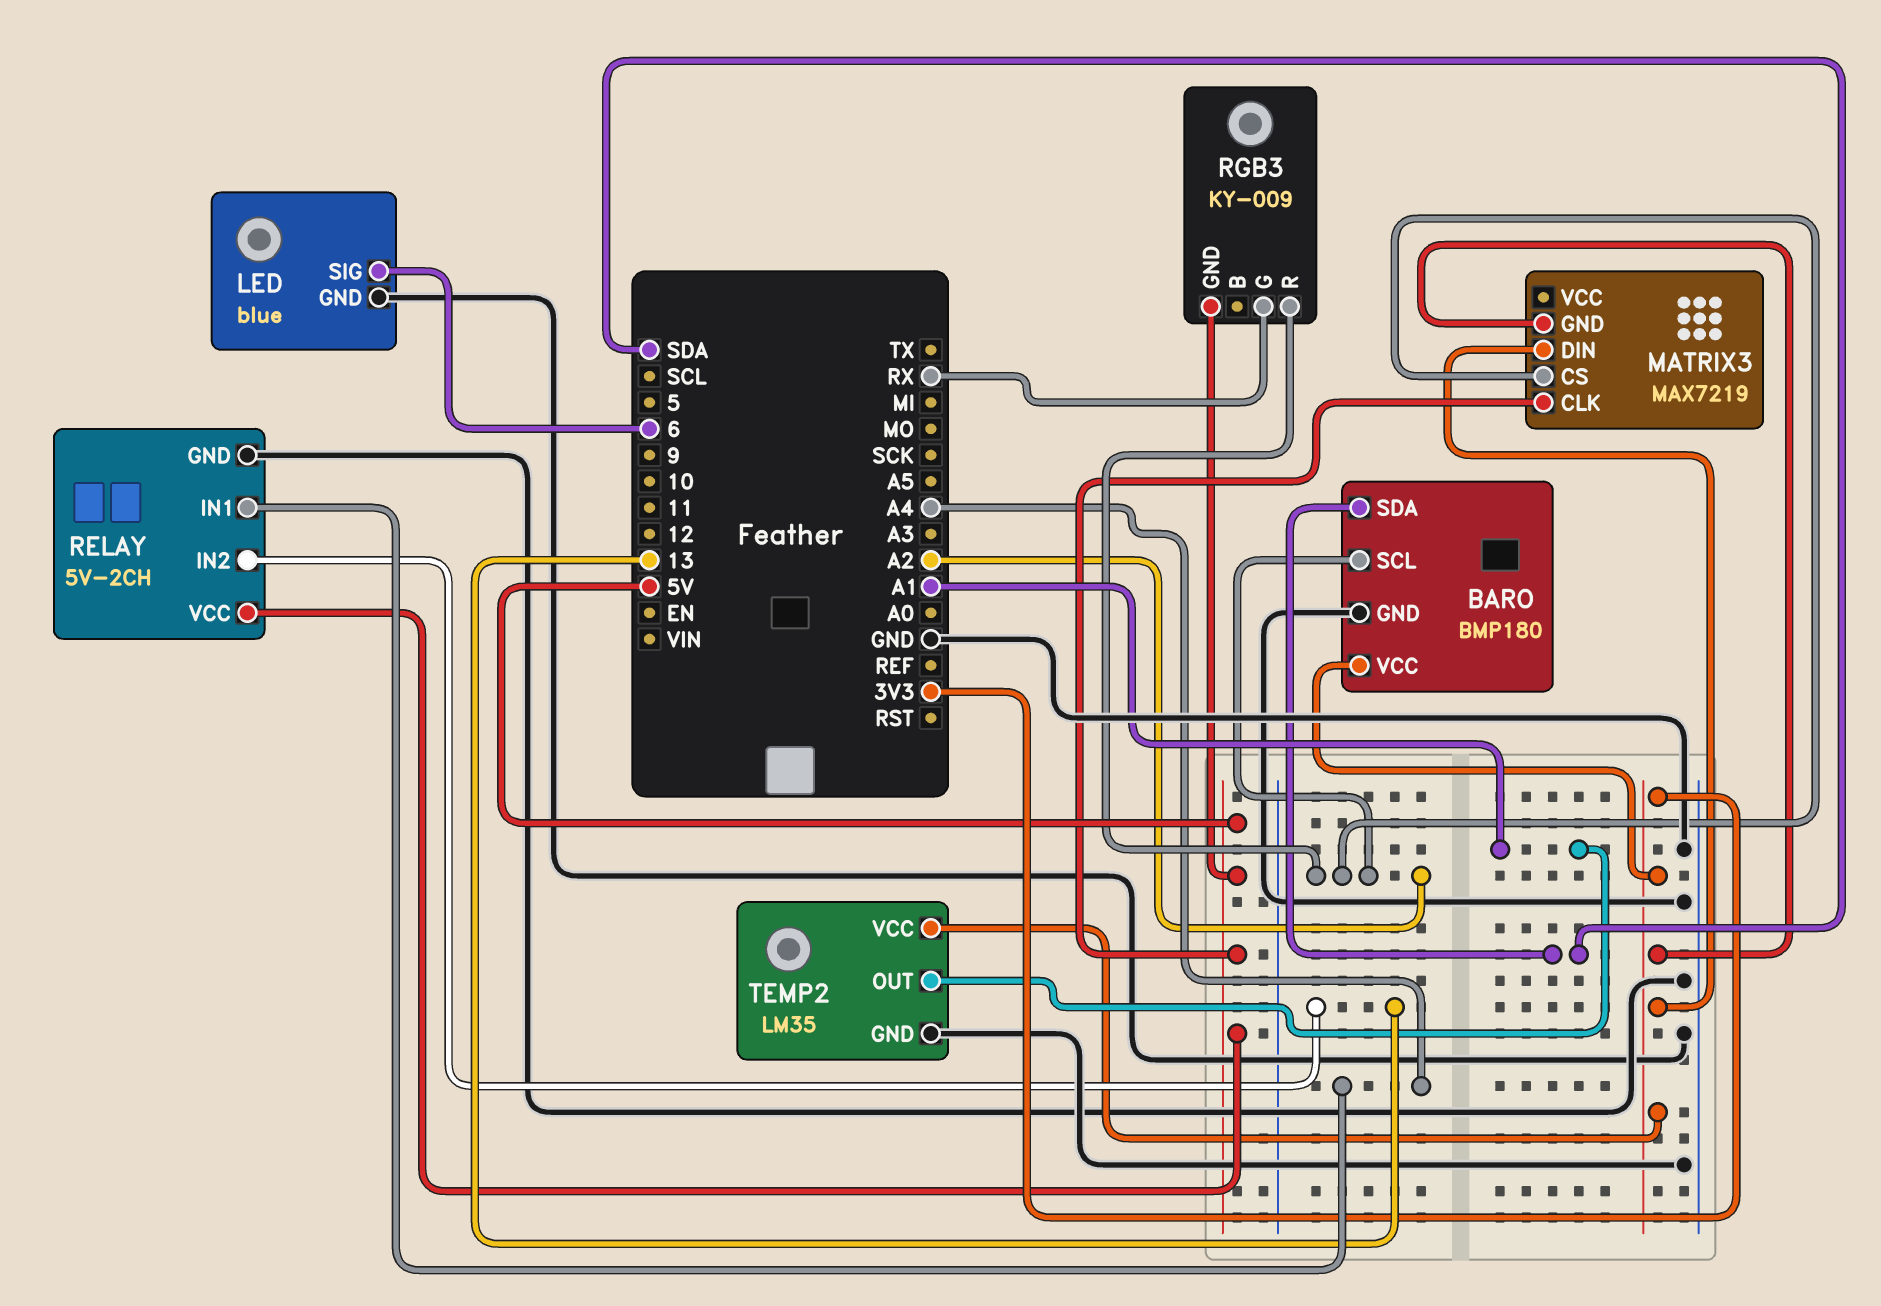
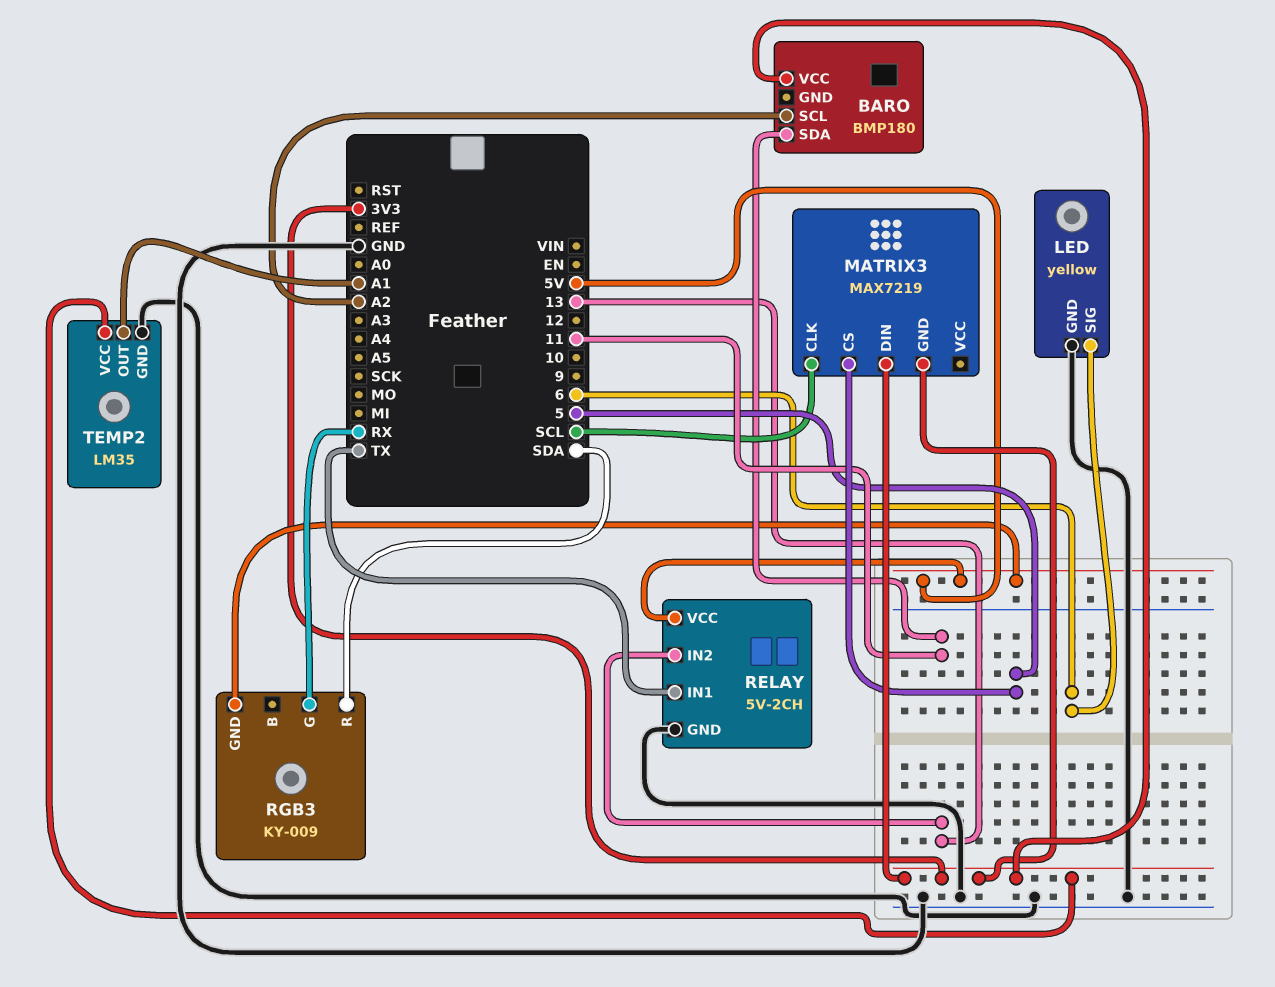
BARO pin GND: GND -> none
BARO pin SDA: SDA -> 11
LED: blue -> yellow
MATRIX3 pin CLK: 5V -> SCL
MATRIX3 pin CS: A2 -> 5
RELAY pin IN1: A4 -> TX
RGB3 pin R: A2 -> SDA

